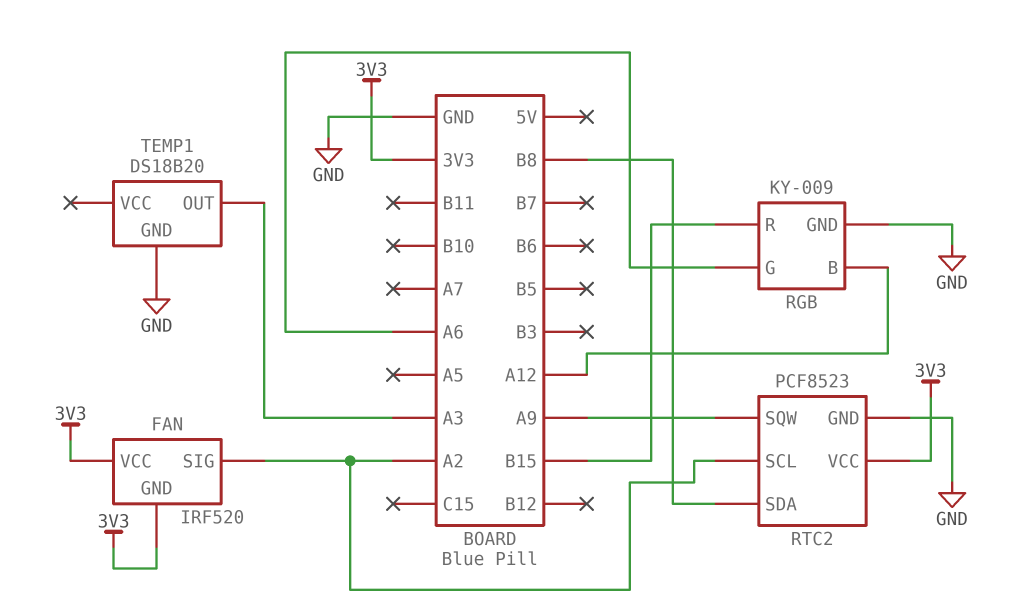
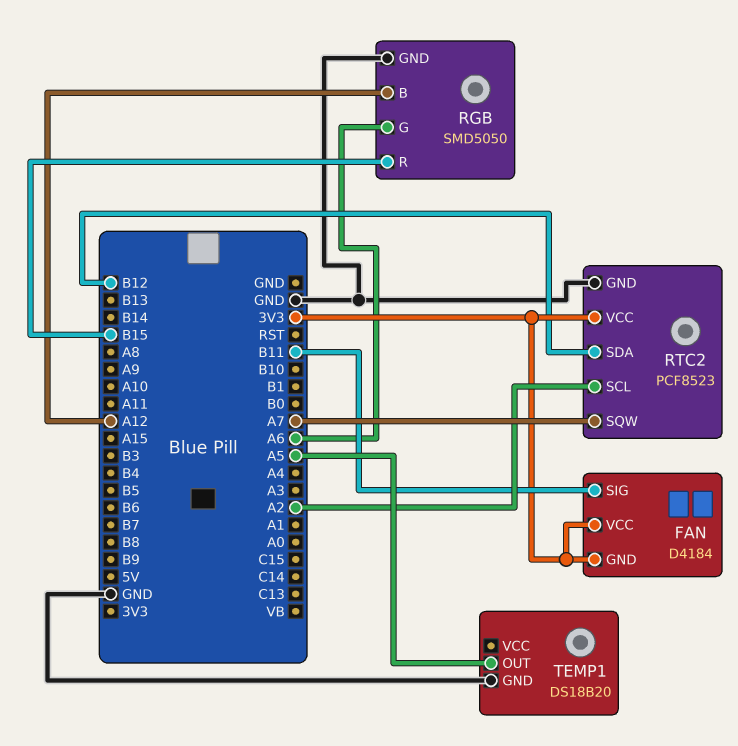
FAN: IRF520 -> D4184
FAN pin SIG: A2 -> B11
RGB: KY-009 -> SMD5050
RTC2 pin SDA: B8 -> B12
RTC2 pin SQW: A9 -> A7
TEMP1 pin OUT: A3 -> A5

